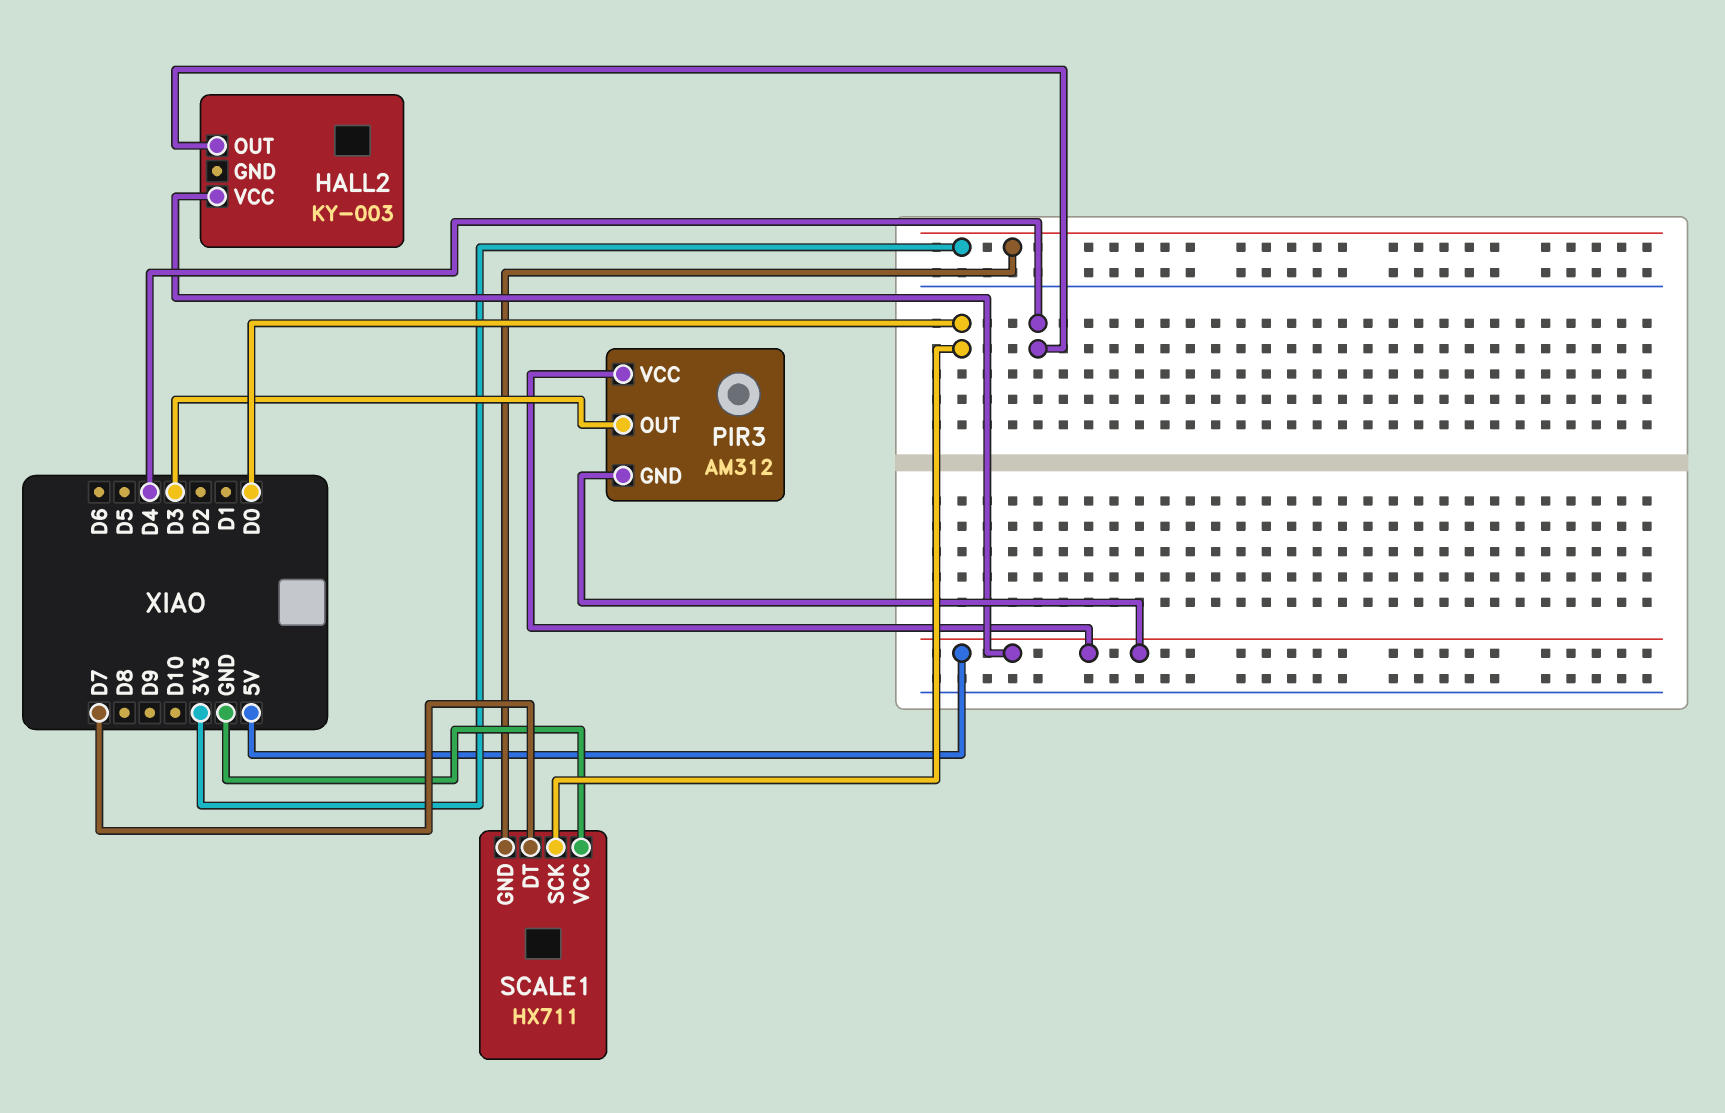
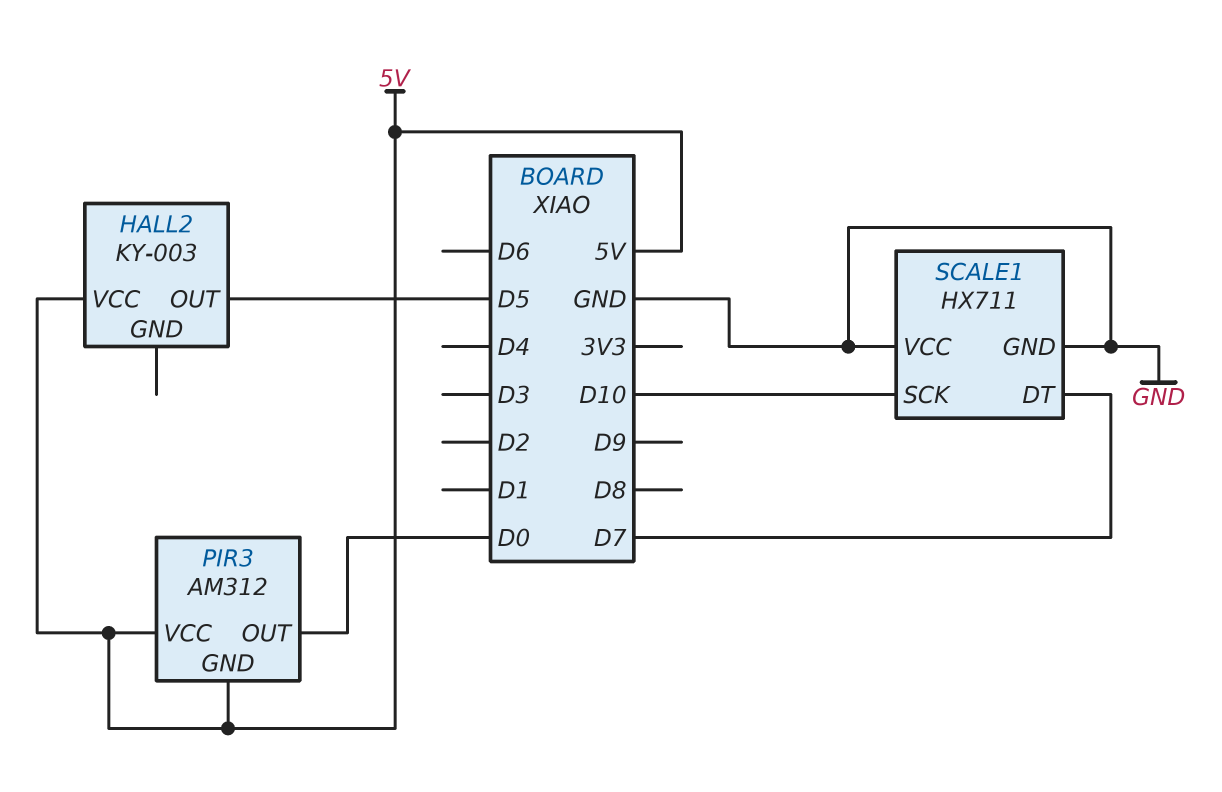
HALL2 pin OUT: D4 -> D5
PIR3 pin OUT: D3 -> D0
SCALE1 pin GND: 3V3 -> GND
SCALE1 pin SCK: D0 -> D10

